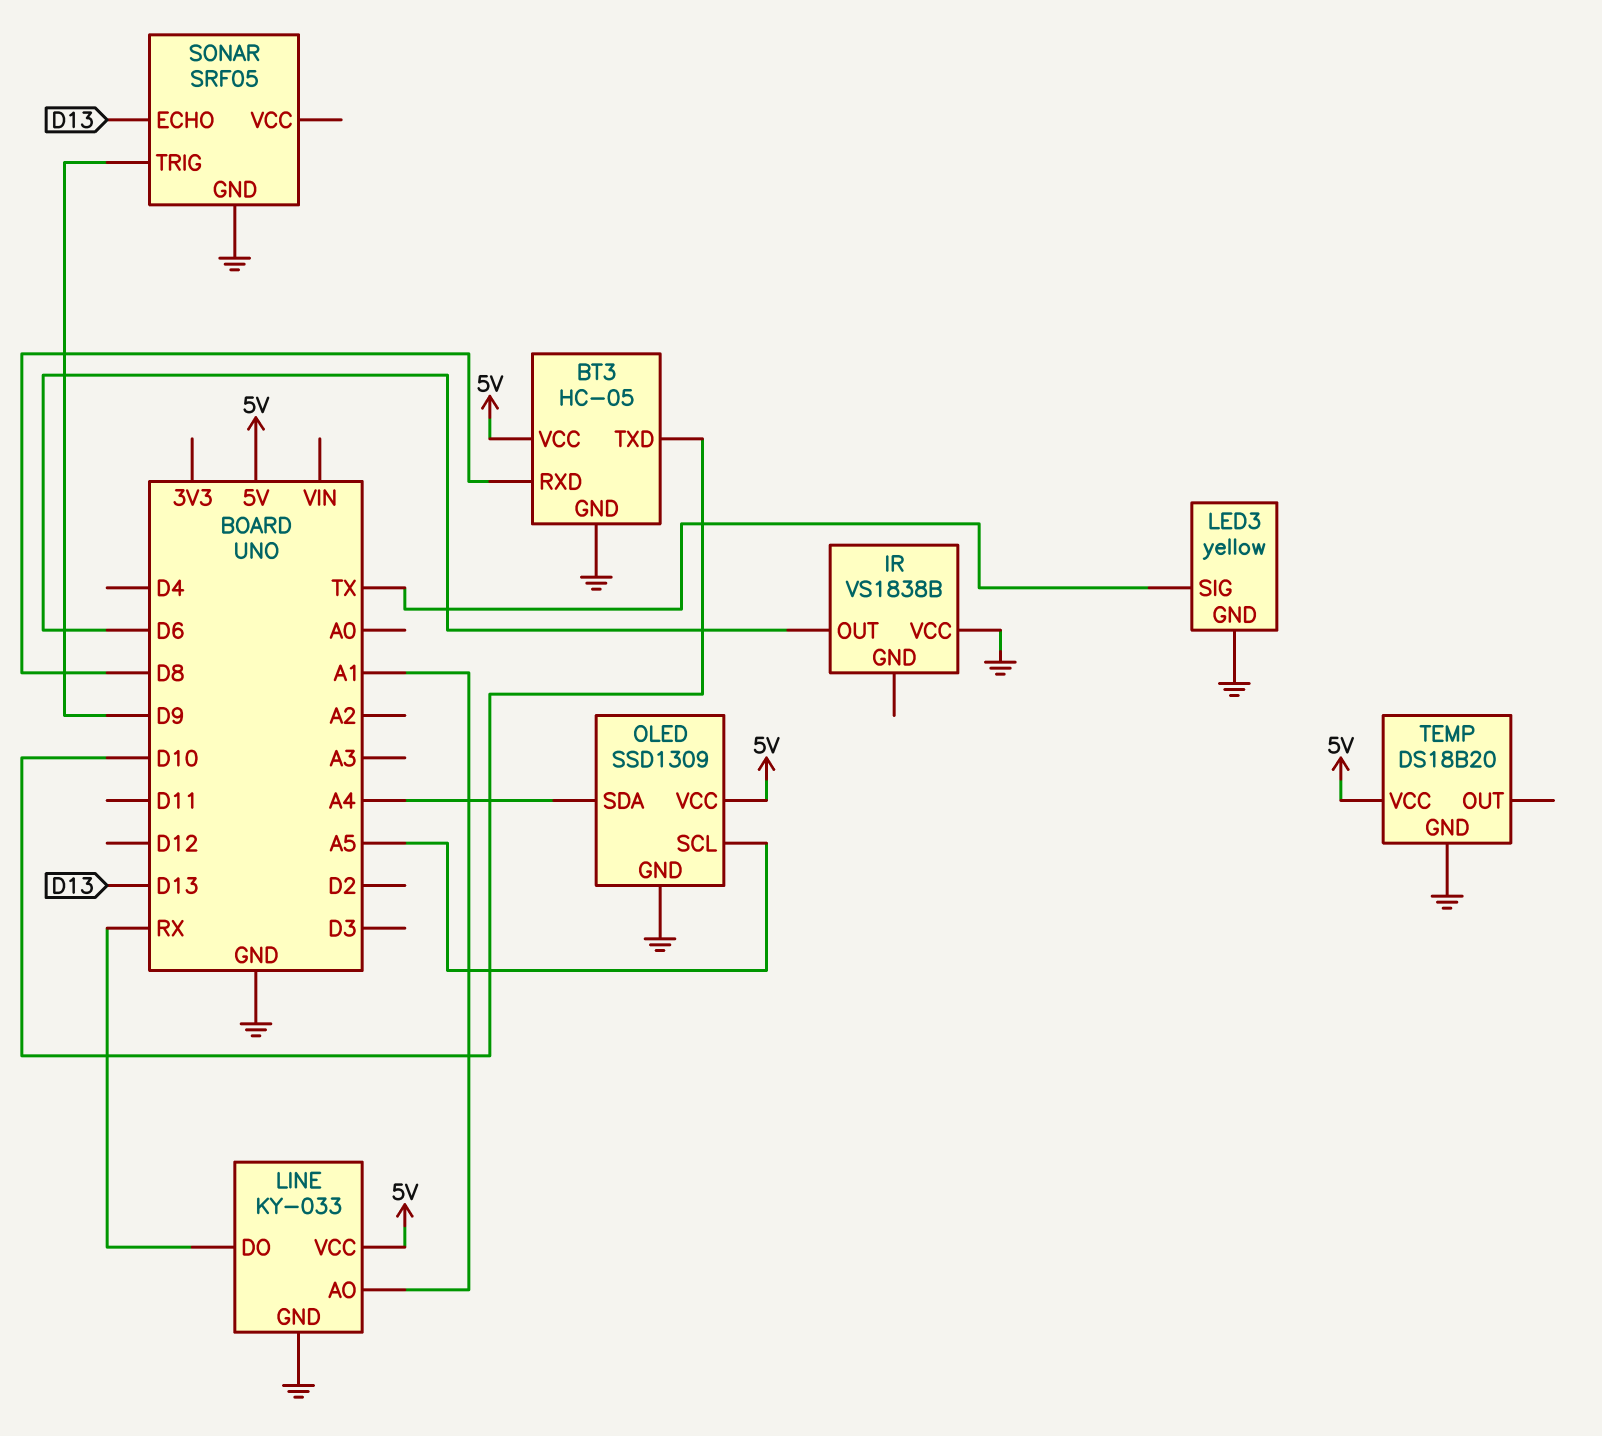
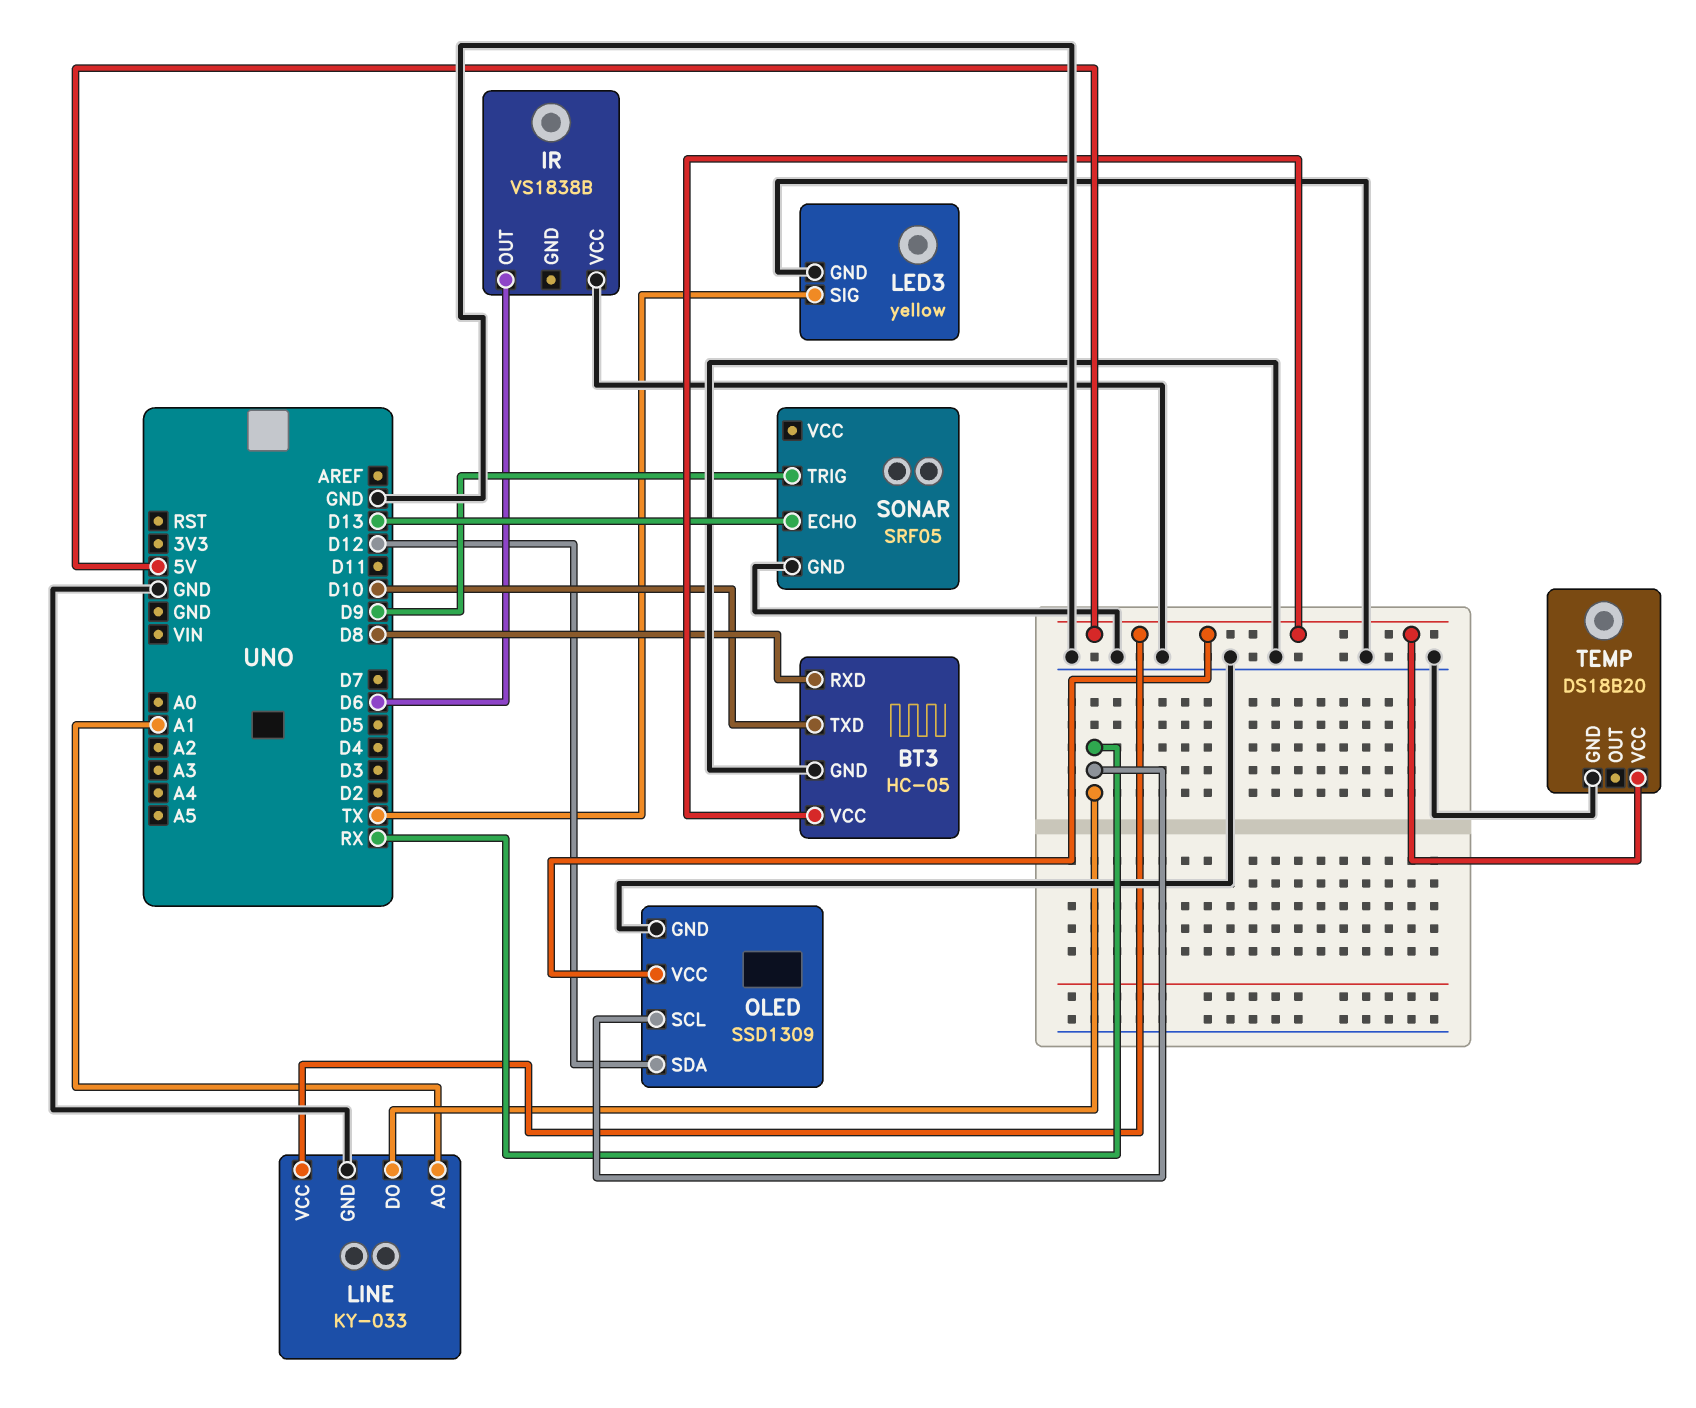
OLED pin SCL: A5 -> RX
OLED pin SDA: A4 -> D12

